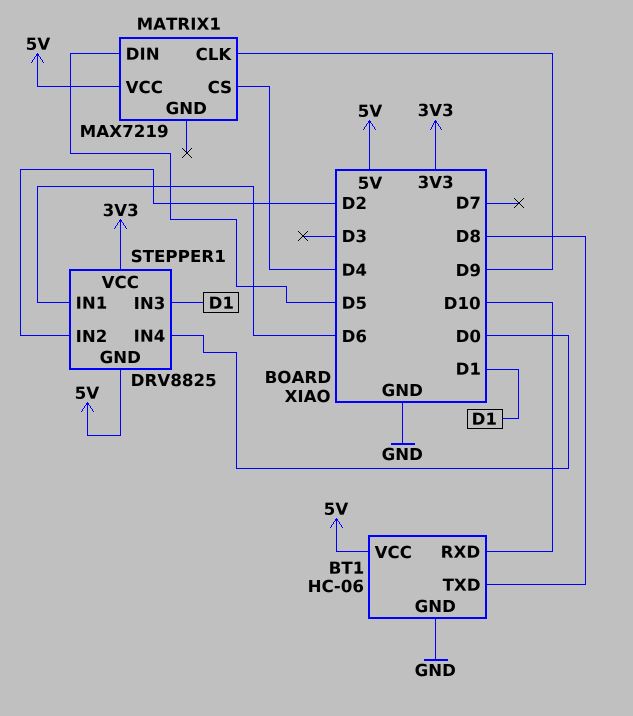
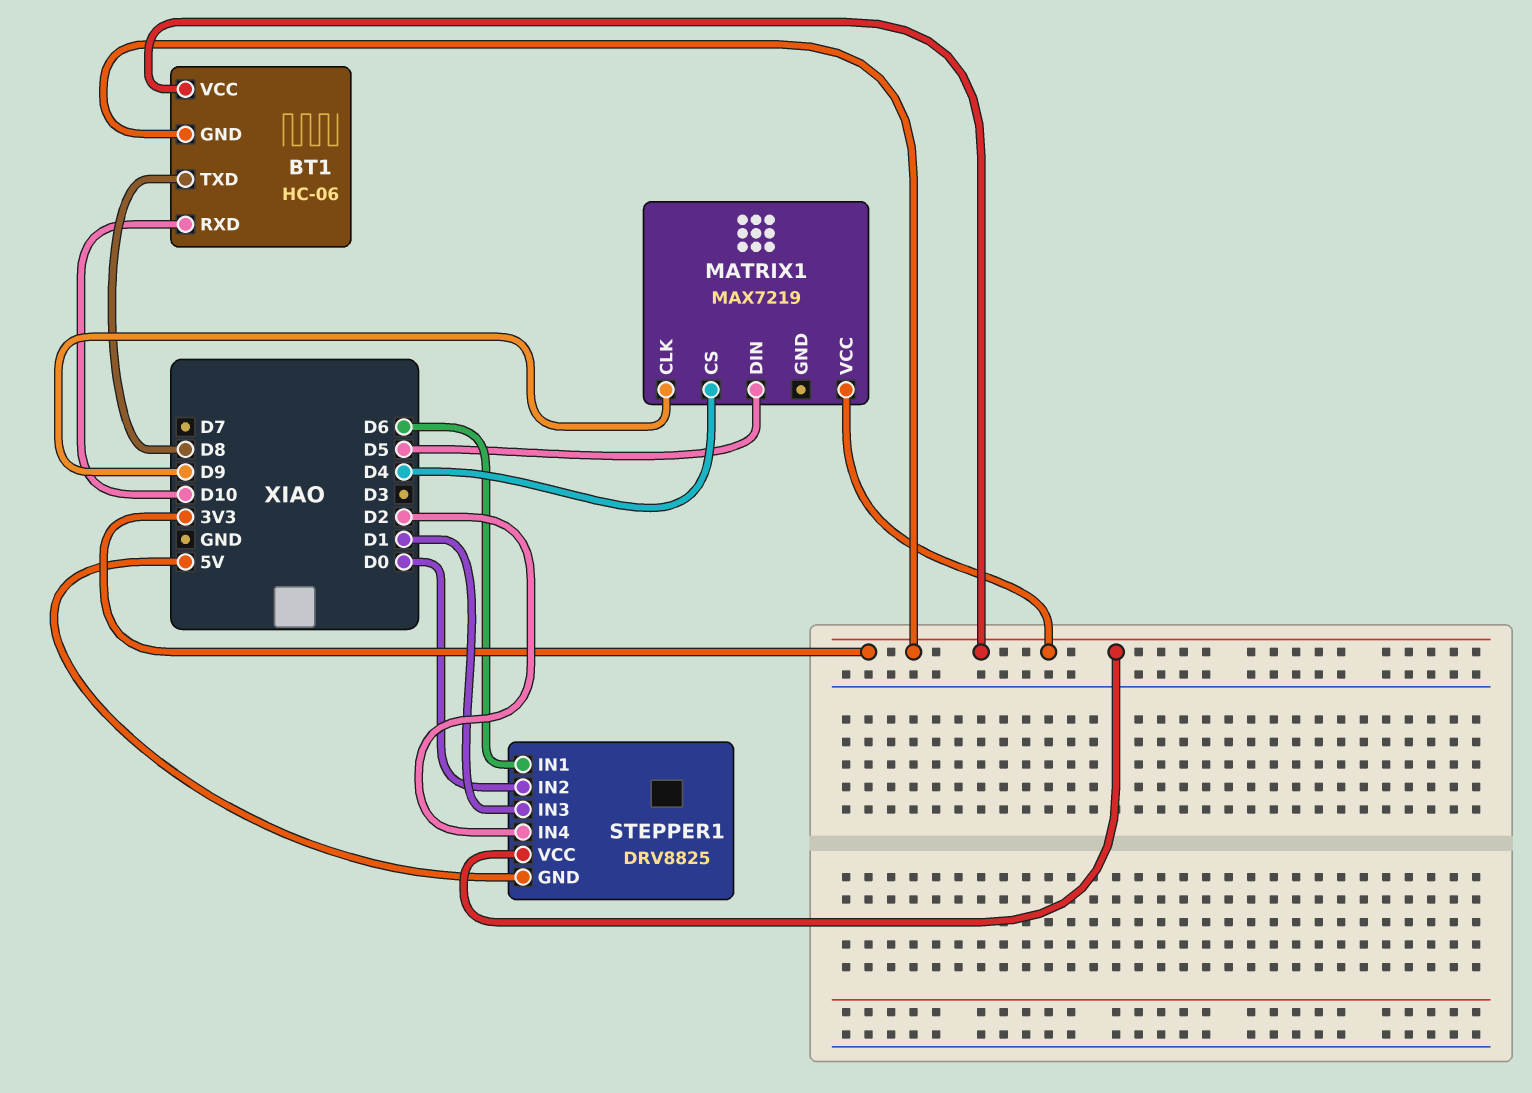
BT1 pin GND: GND -> 3V3
BT1 pin VCC: 5V -> 3V3
MATRIX1 pin VCC: 5V -> 3V3
STEPPER1 pin IN2: D2 -> D0
STEPPER1 pin IN4: D0 -> D2

